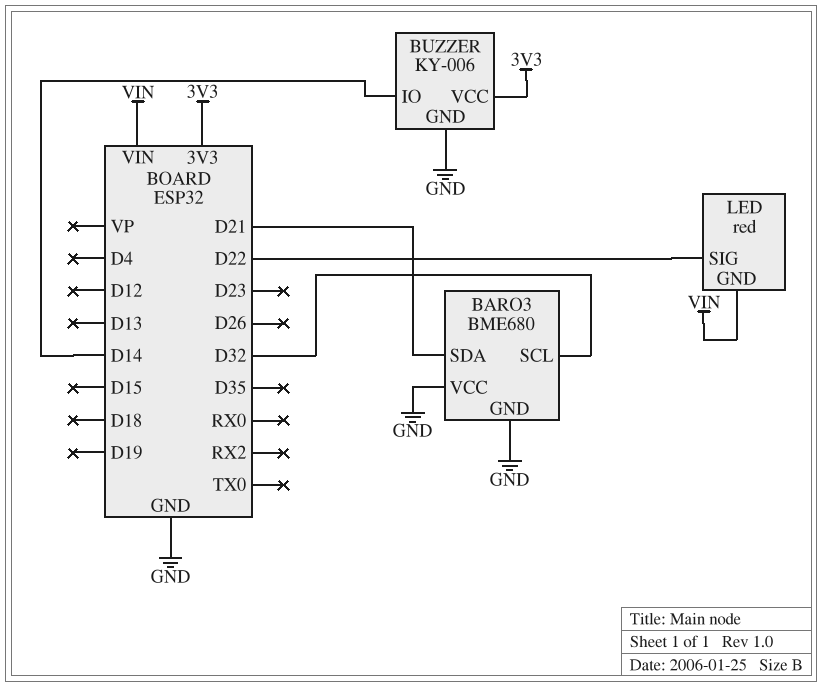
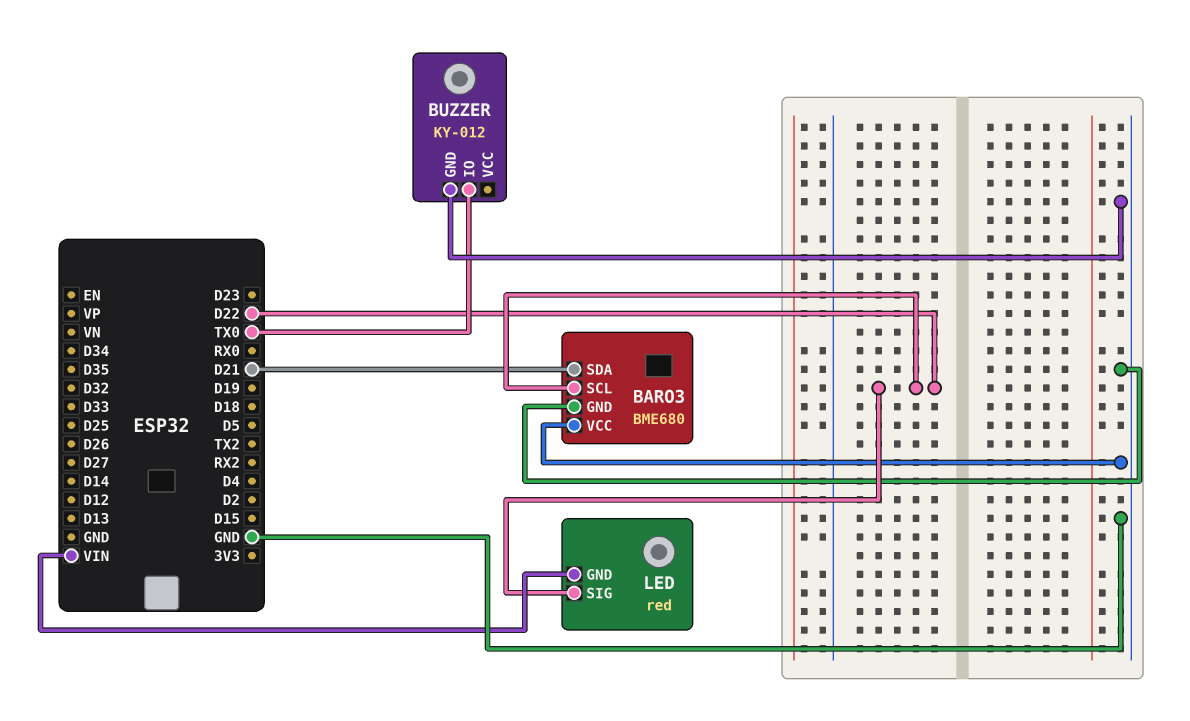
BARO3 pin SCL: D32 -> D22
BUZZER: KY-006 -> KY-012
BUZZER pin IO: D14 -> TX0
BUZZER pin VCC: 3V3 -> none

